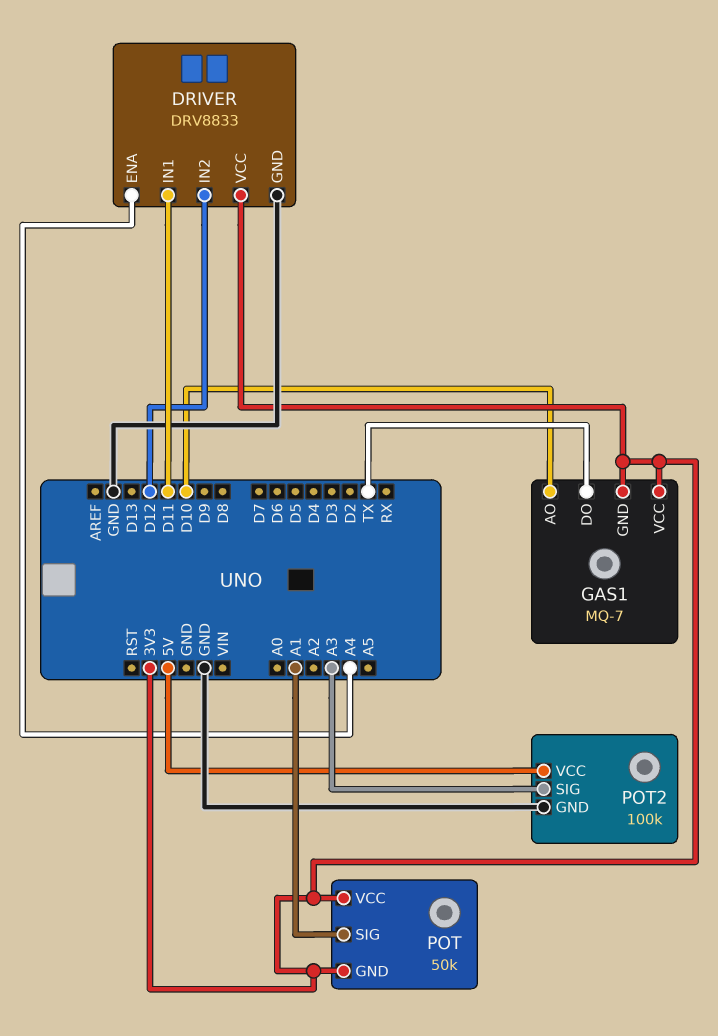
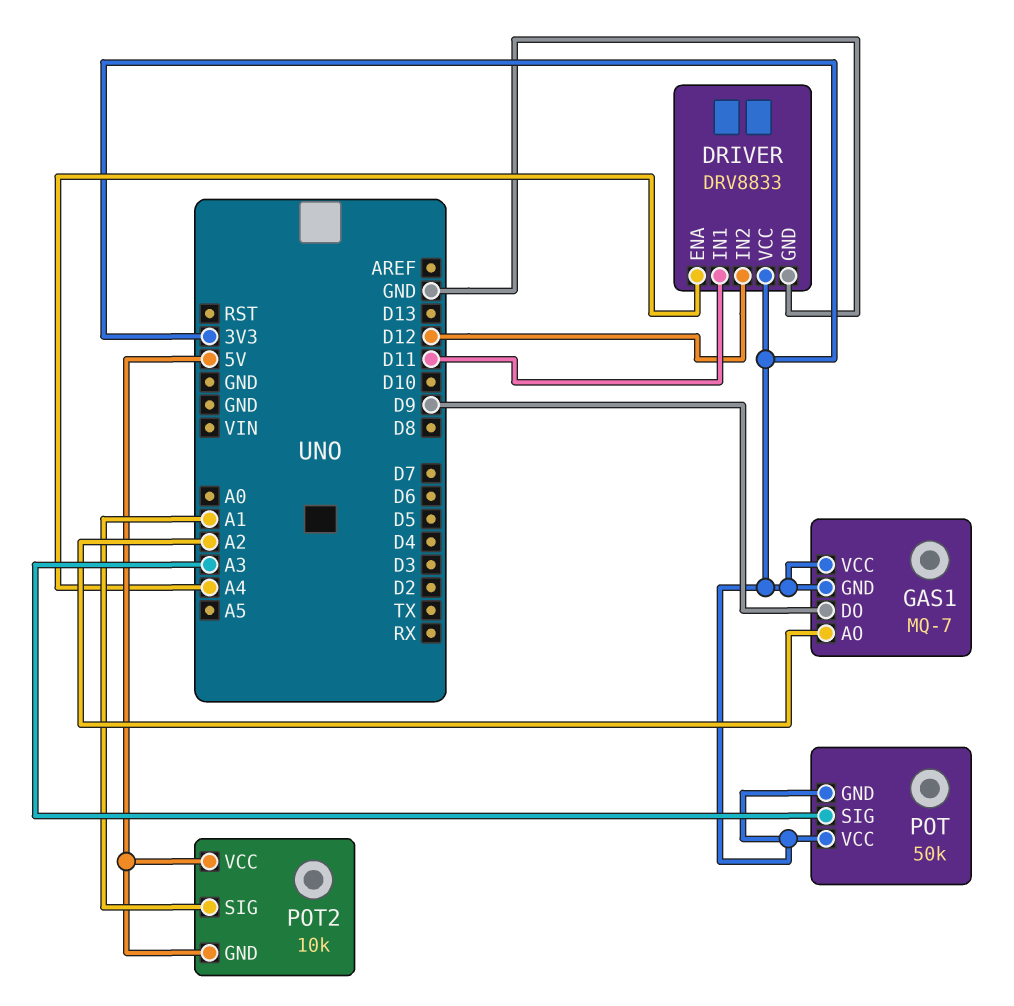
GAS1 pin AO: D10 -> A2
GAS1 pin DO: TX -> D9
POT pin SIG: A1 -> A3
POT2: 100k -> 10k
POT2 pin GND: GND -> 5V
POT2 pin SIG: A3 -> A1

